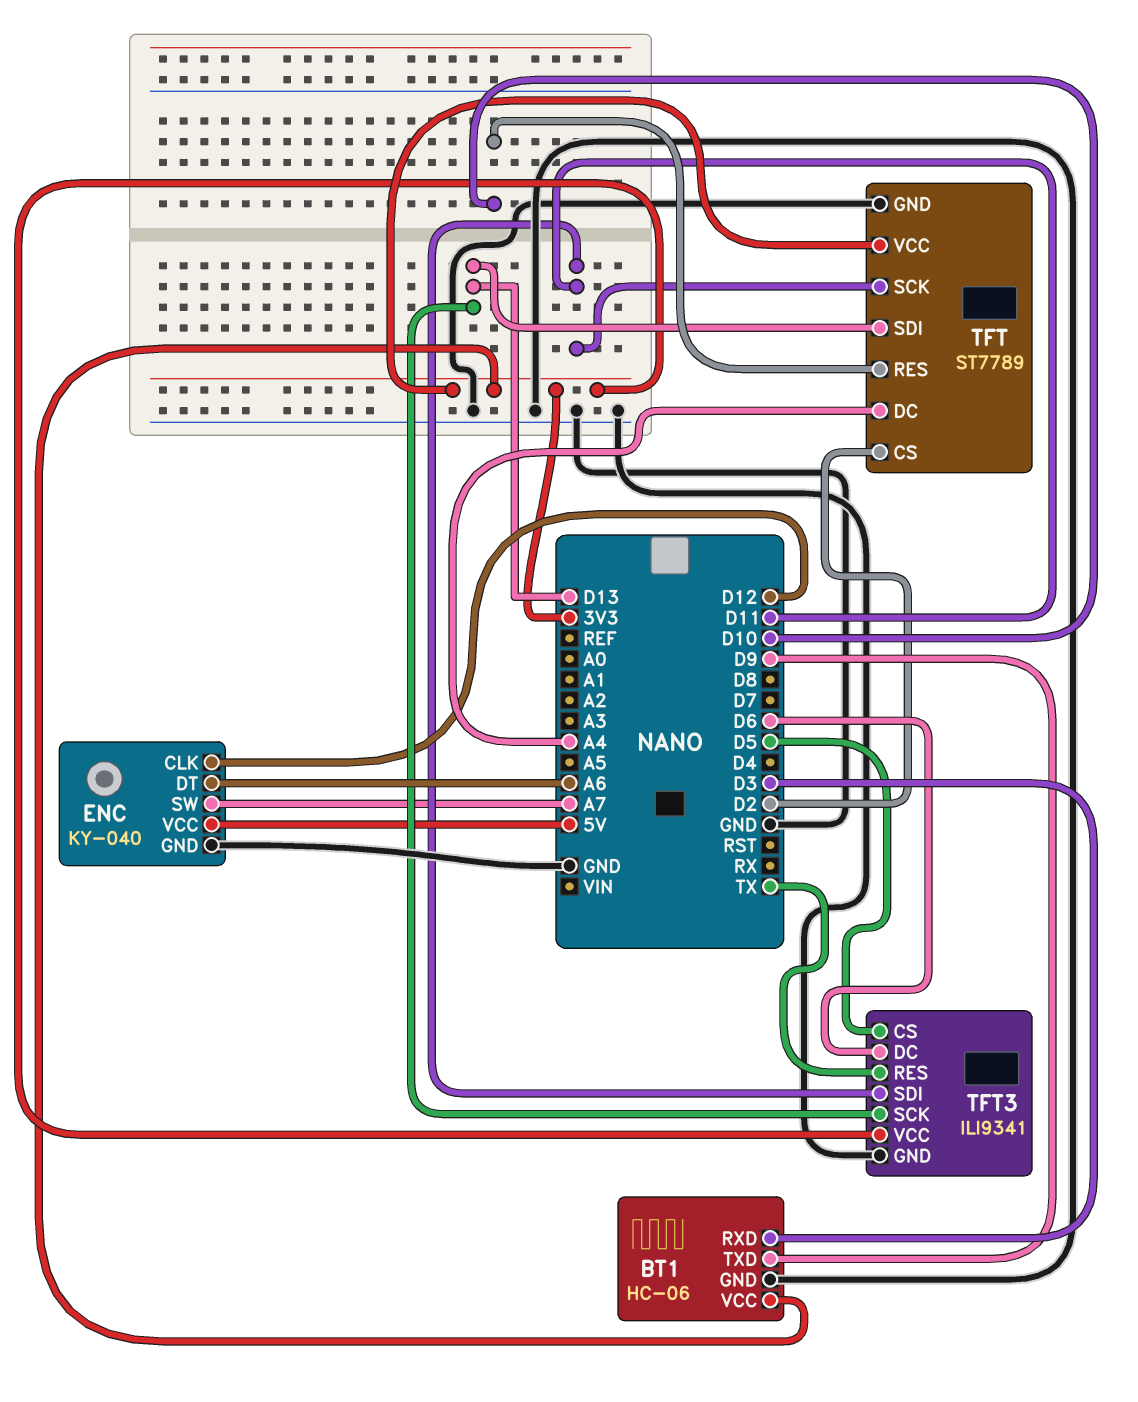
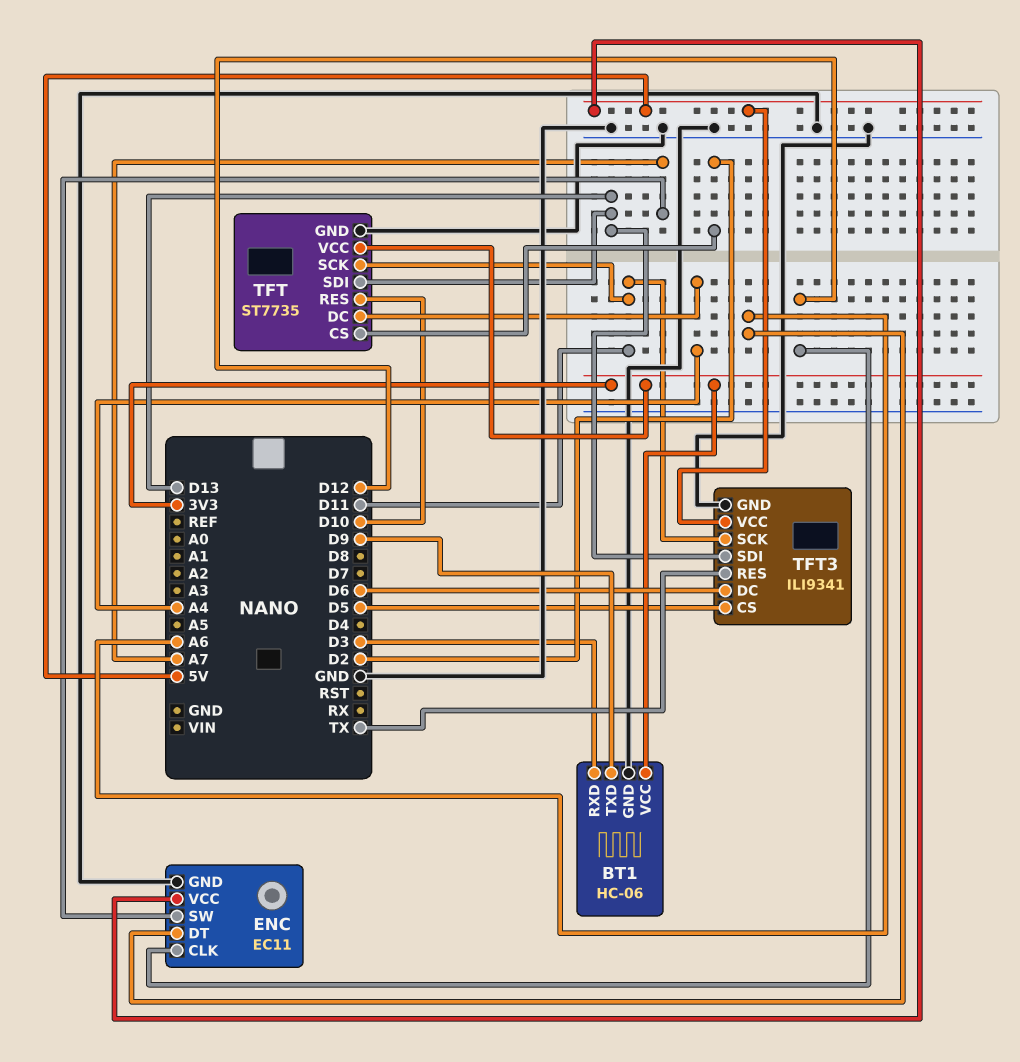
ENC: KY-040 -> EC11
TFT: ST7789 -> ST7735
TFT3 pin SCK: D13 -> D11
TFT3 pin SDI: D11 -> D13
TFT3 pin VCC: 3V3 -> 5V

